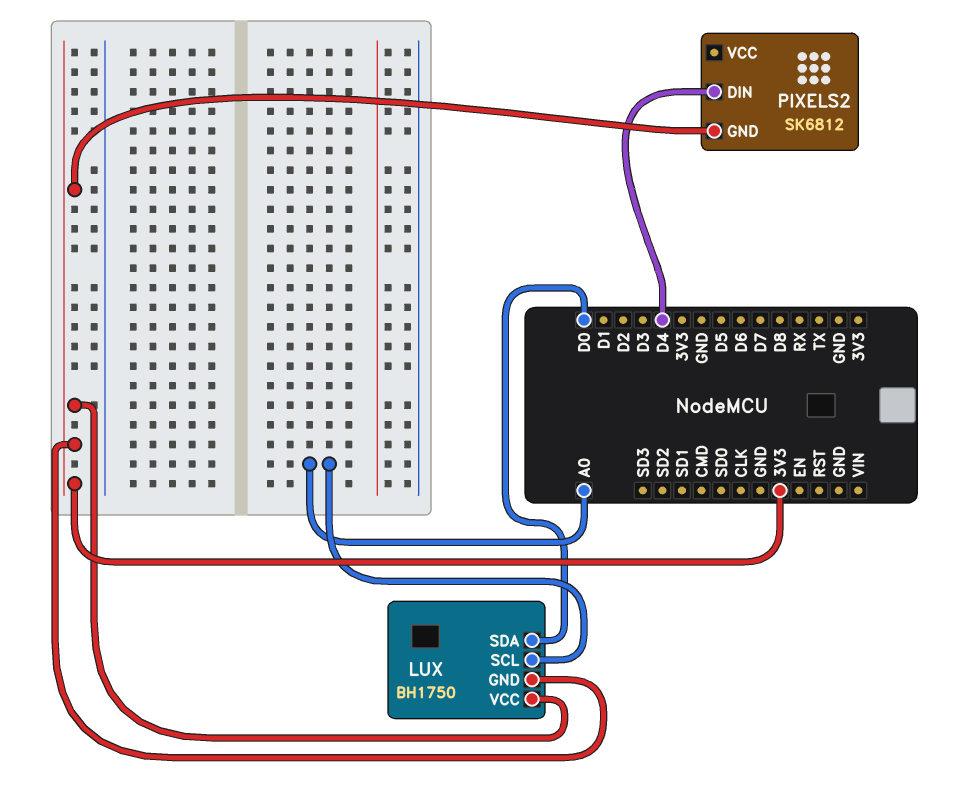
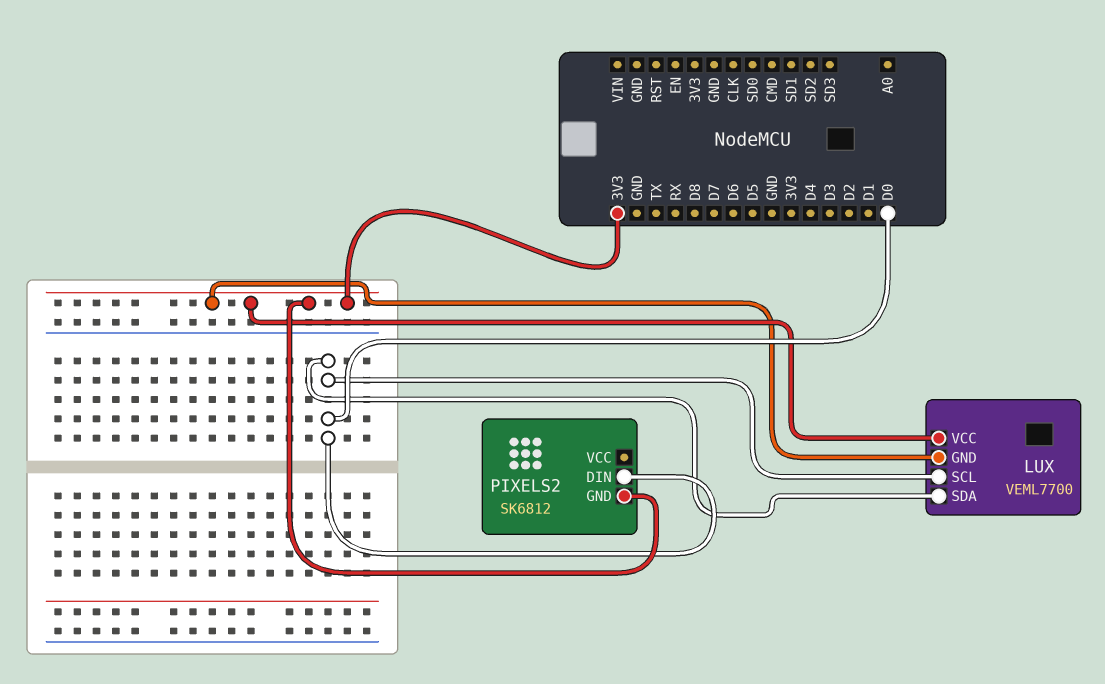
LUX: BH1750 -> VEML7700
LUX pin SCL: A0 -> D0
PIXELS2 pin DIN: D4 -> D0

